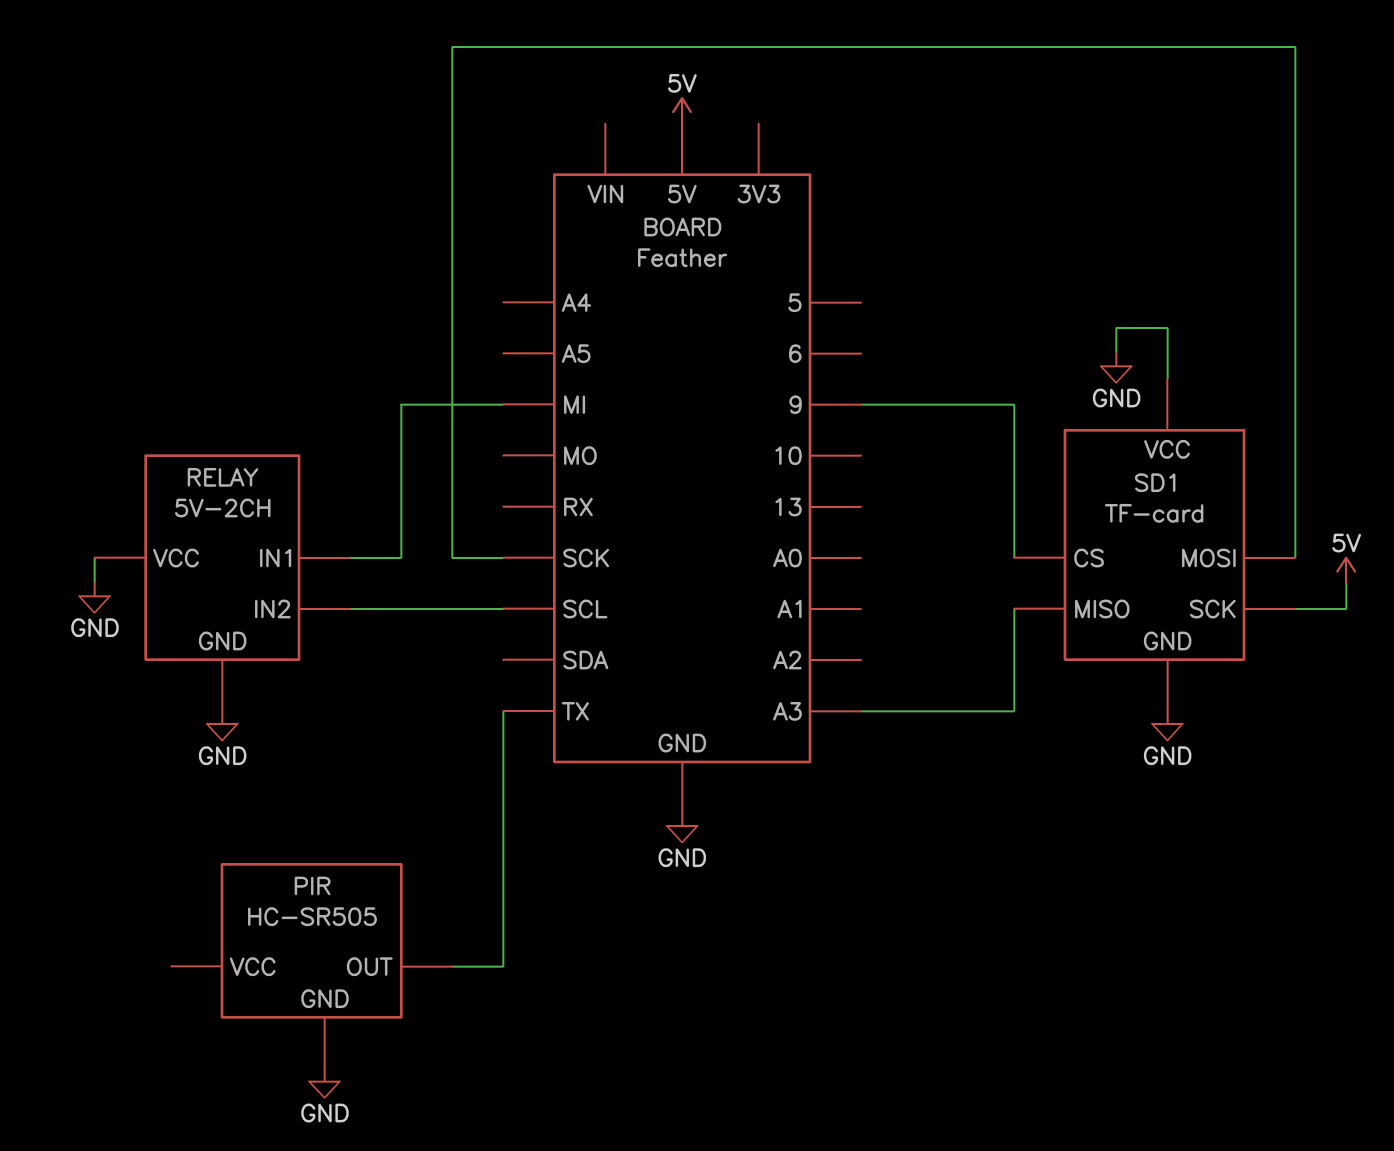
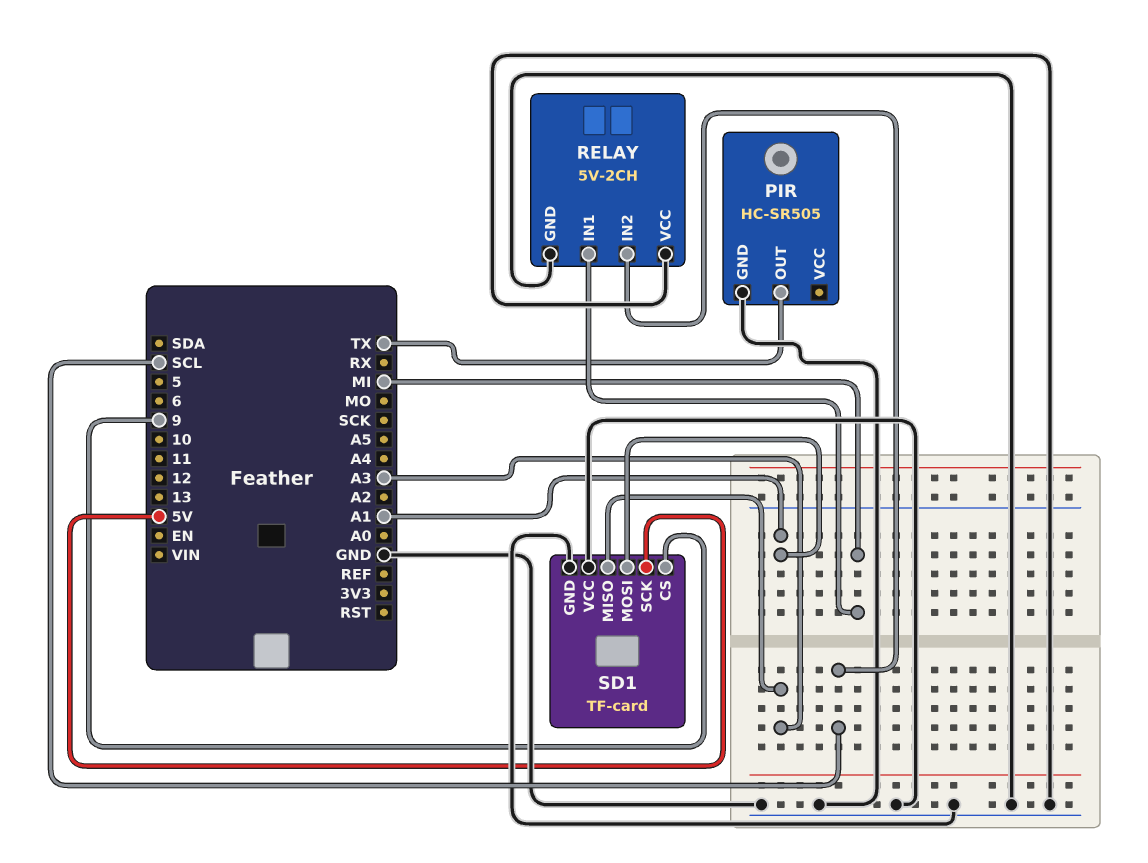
SD1 pin MOSI: SCK -> A1

